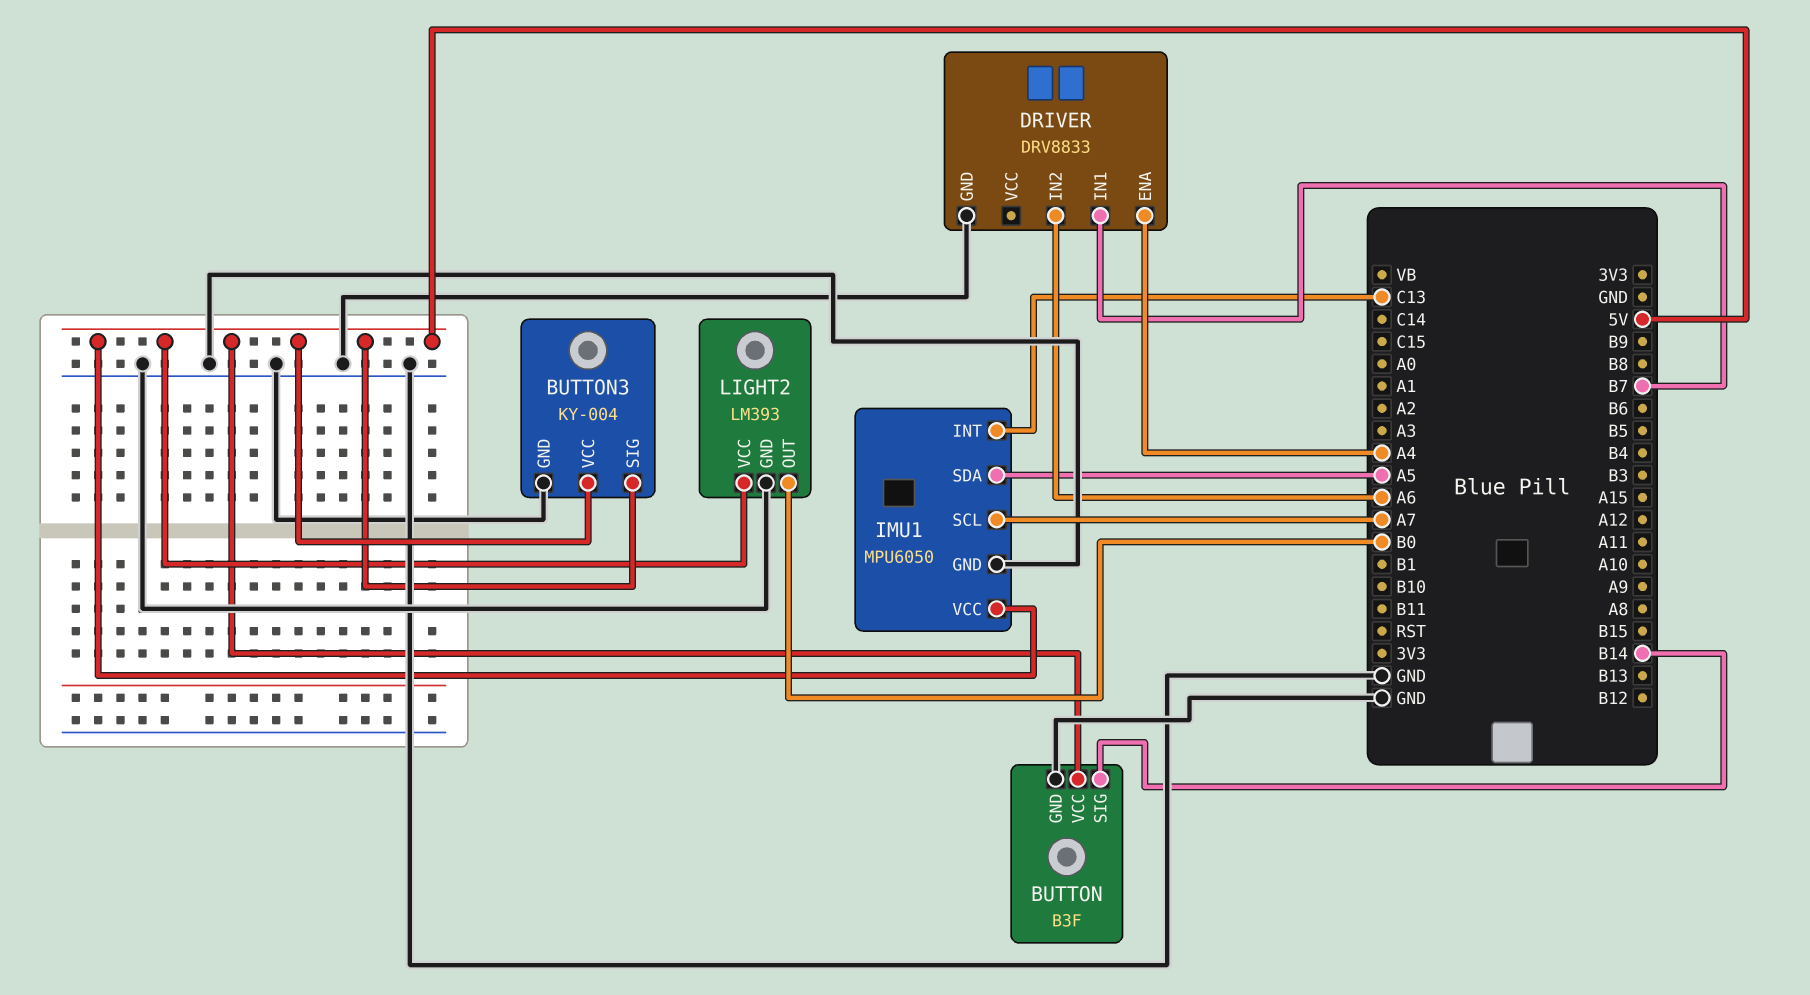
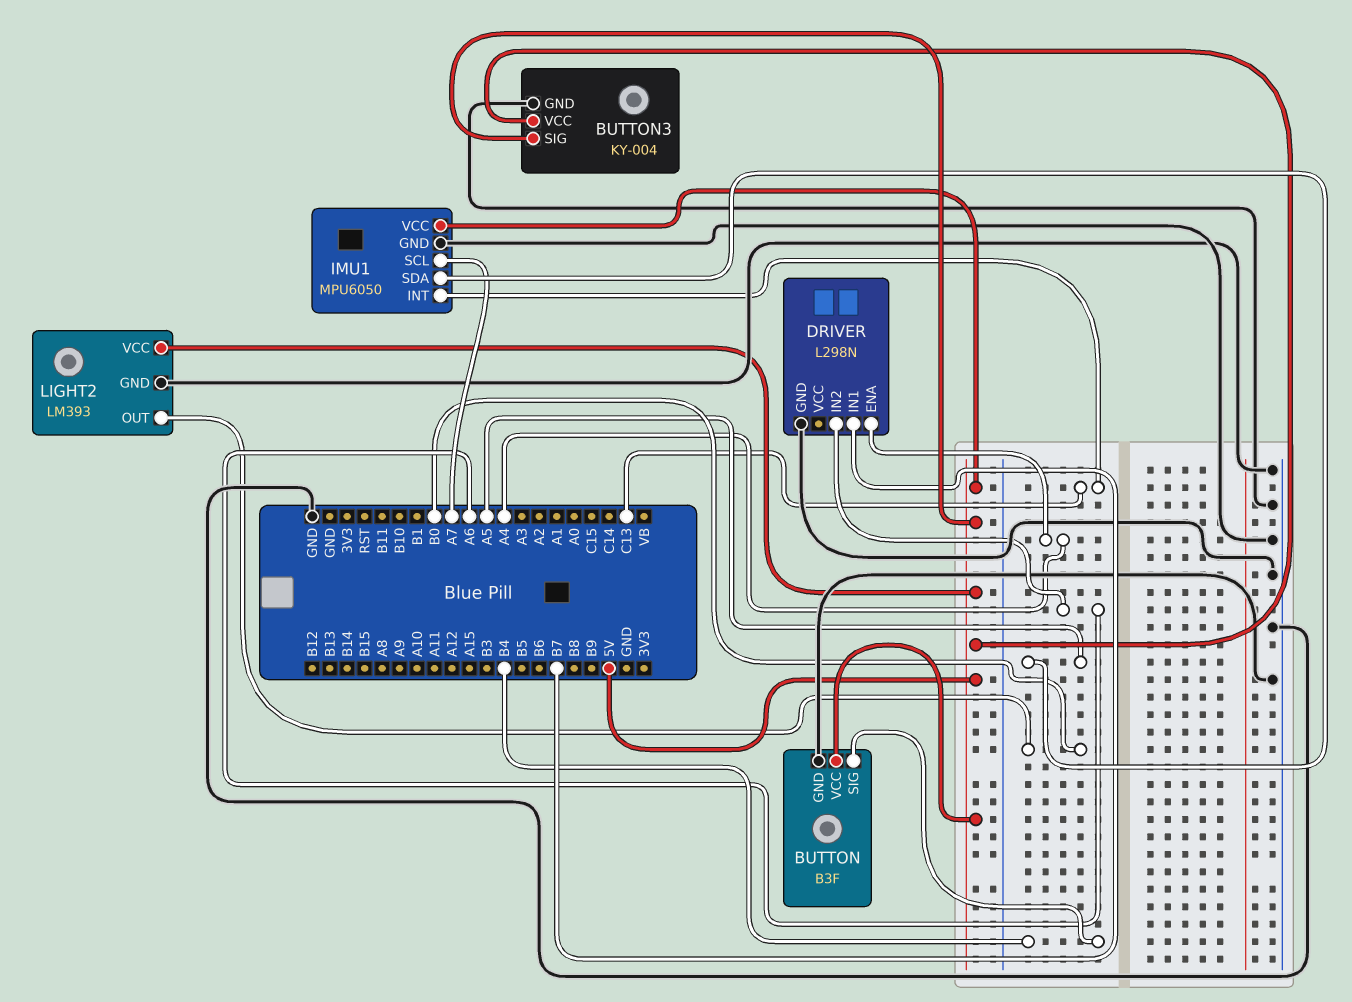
BUTTON pin SIG: B14 -> B4
DRIVER: DRV8833 -> L298N

